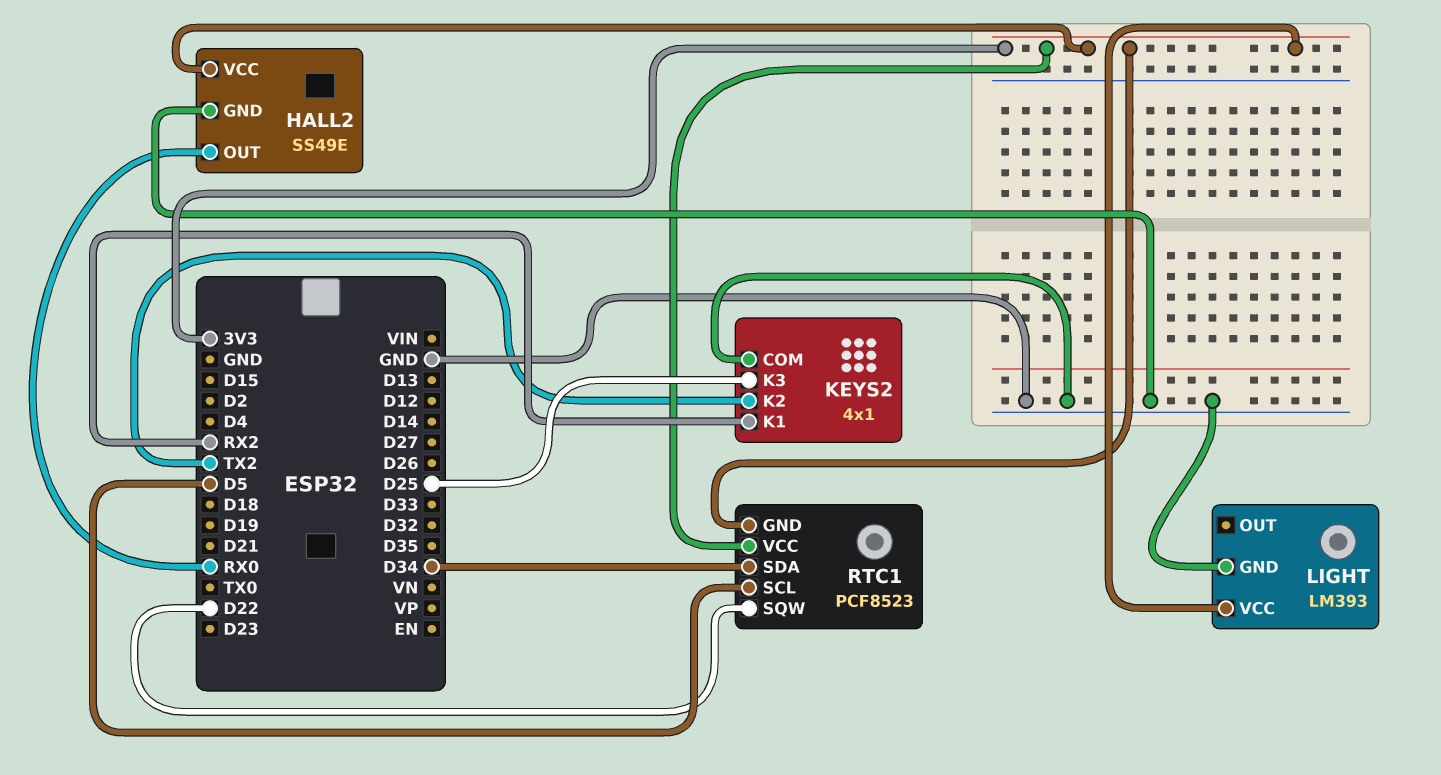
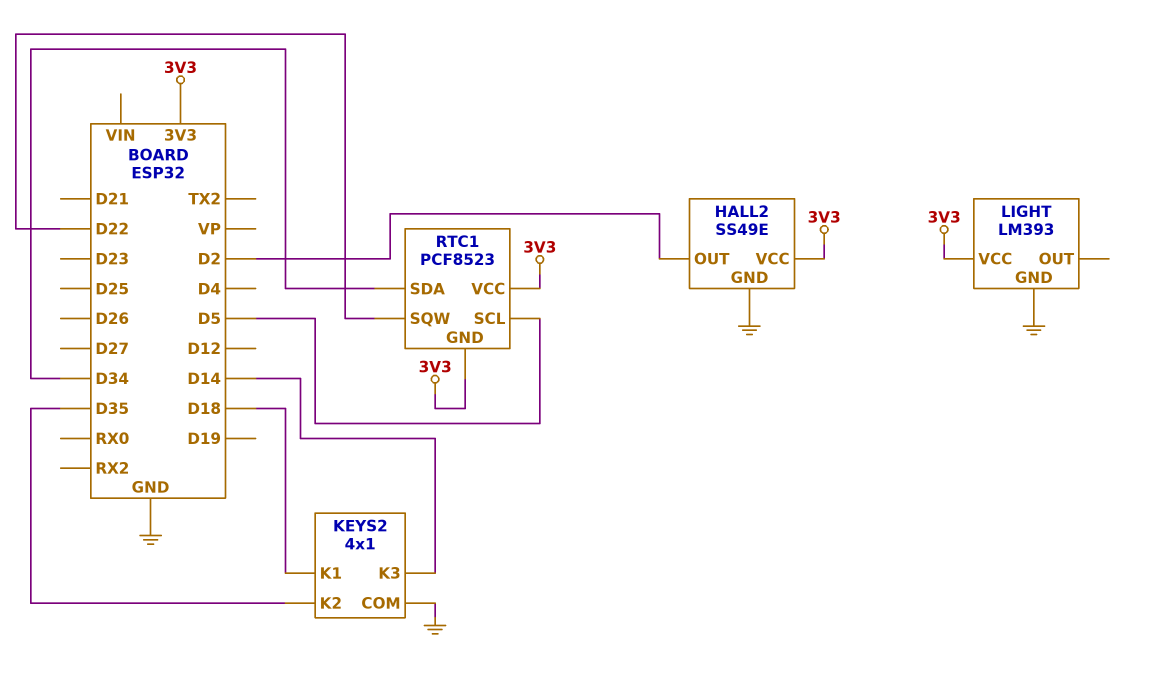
HALL2 pin OUT: RX0 -> D2
KEYS2 pin K1: RX2 -> D18
KEYS2 pin K2: TX2 -> D35
KEYS2 pin K3: D25 -> D14

